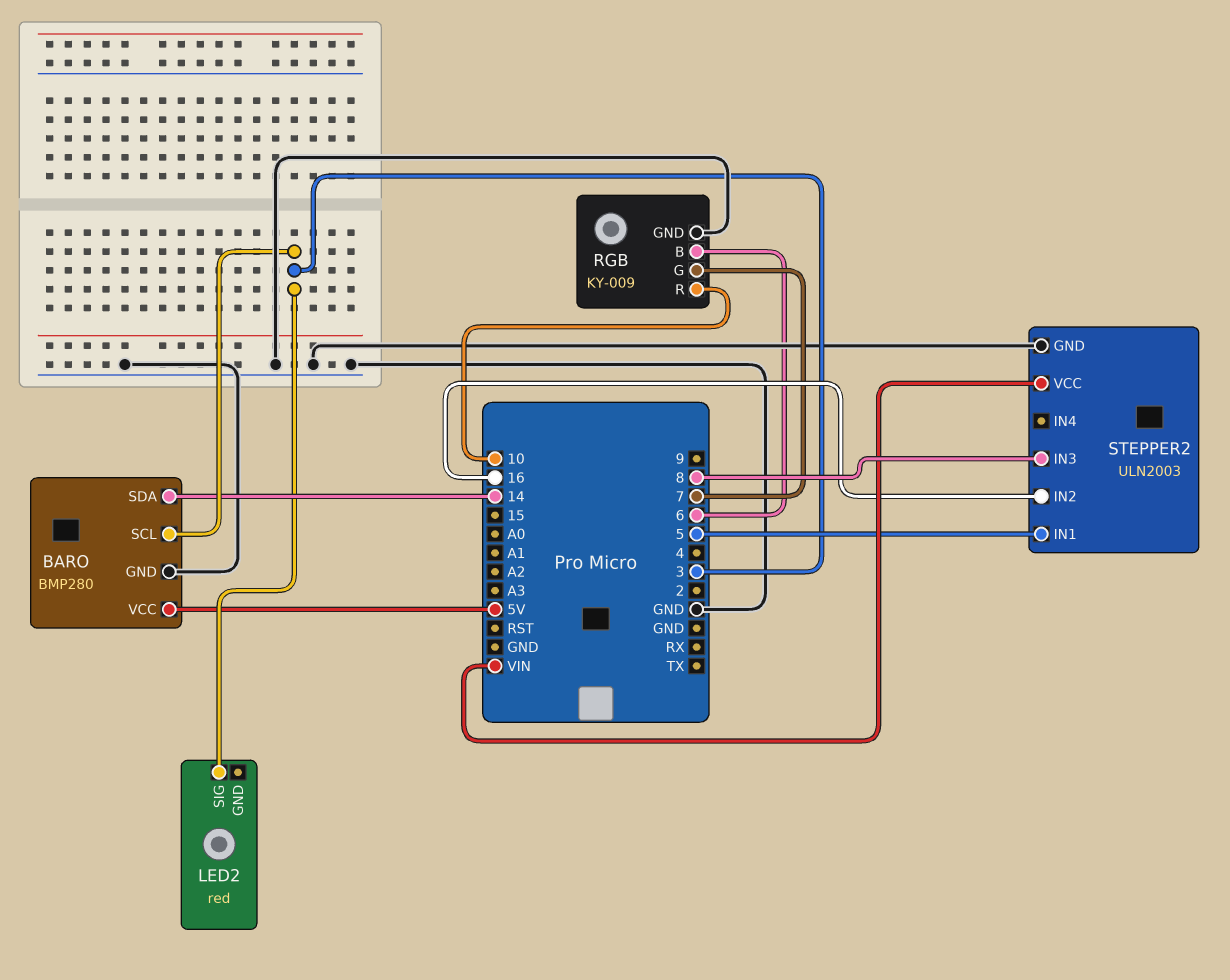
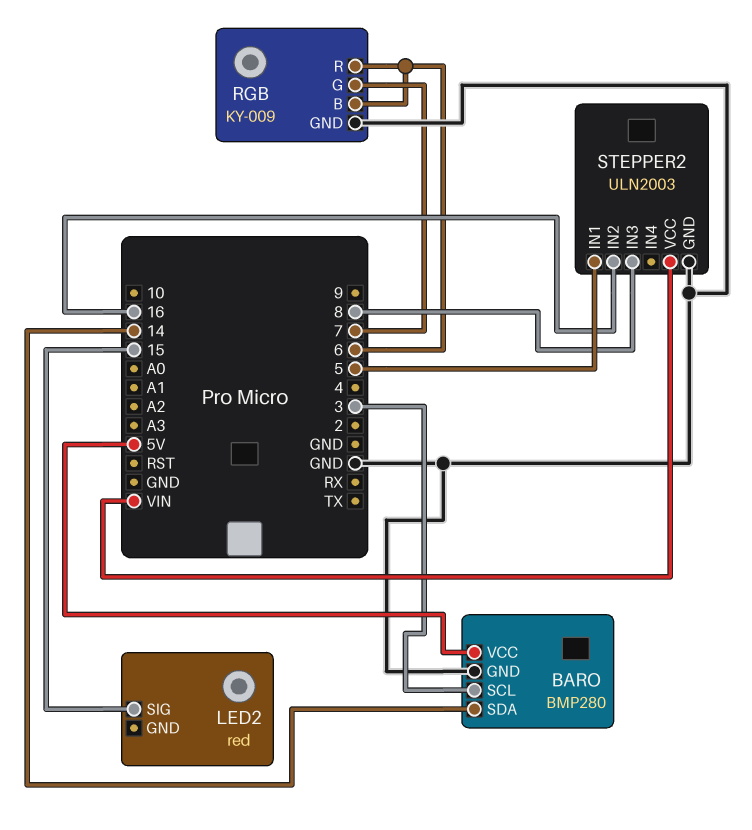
LED2 pin SIG: 3 -> 15
RGB pin R: 10 -> 6

